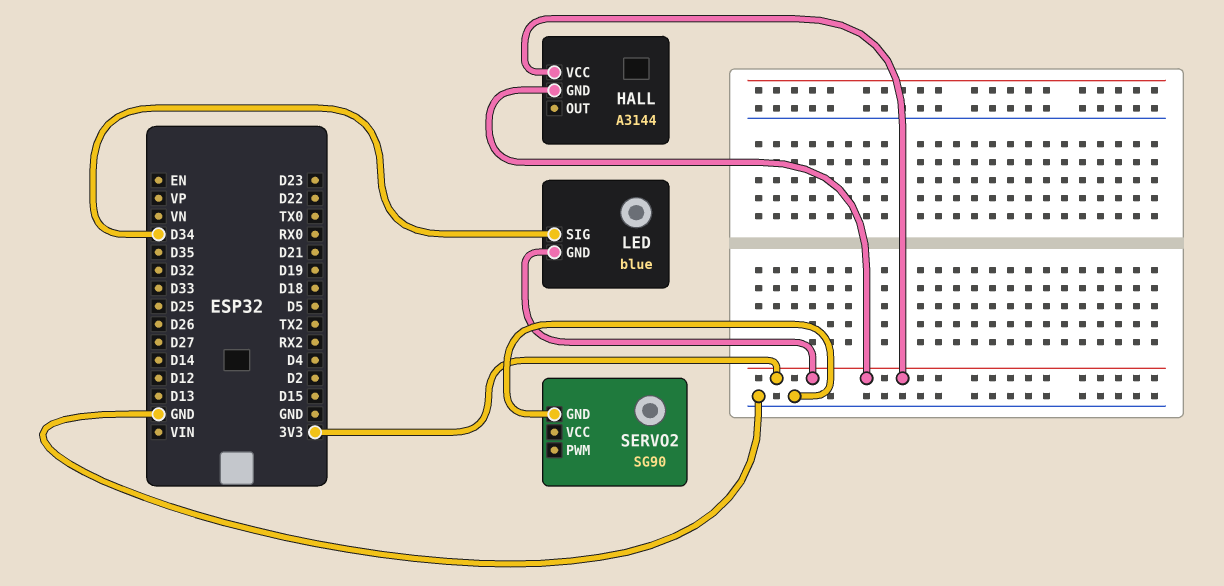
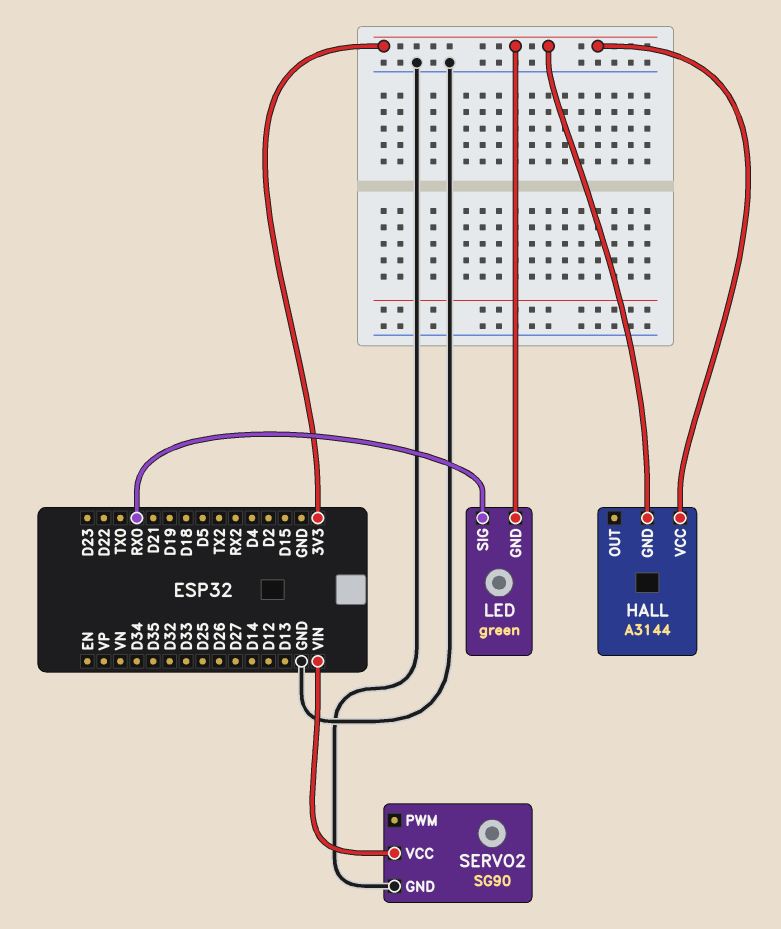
LED: blue -> green
LED pin SIG: D34 -> RX0
SERVO2 pin VCC: none -> VIN

